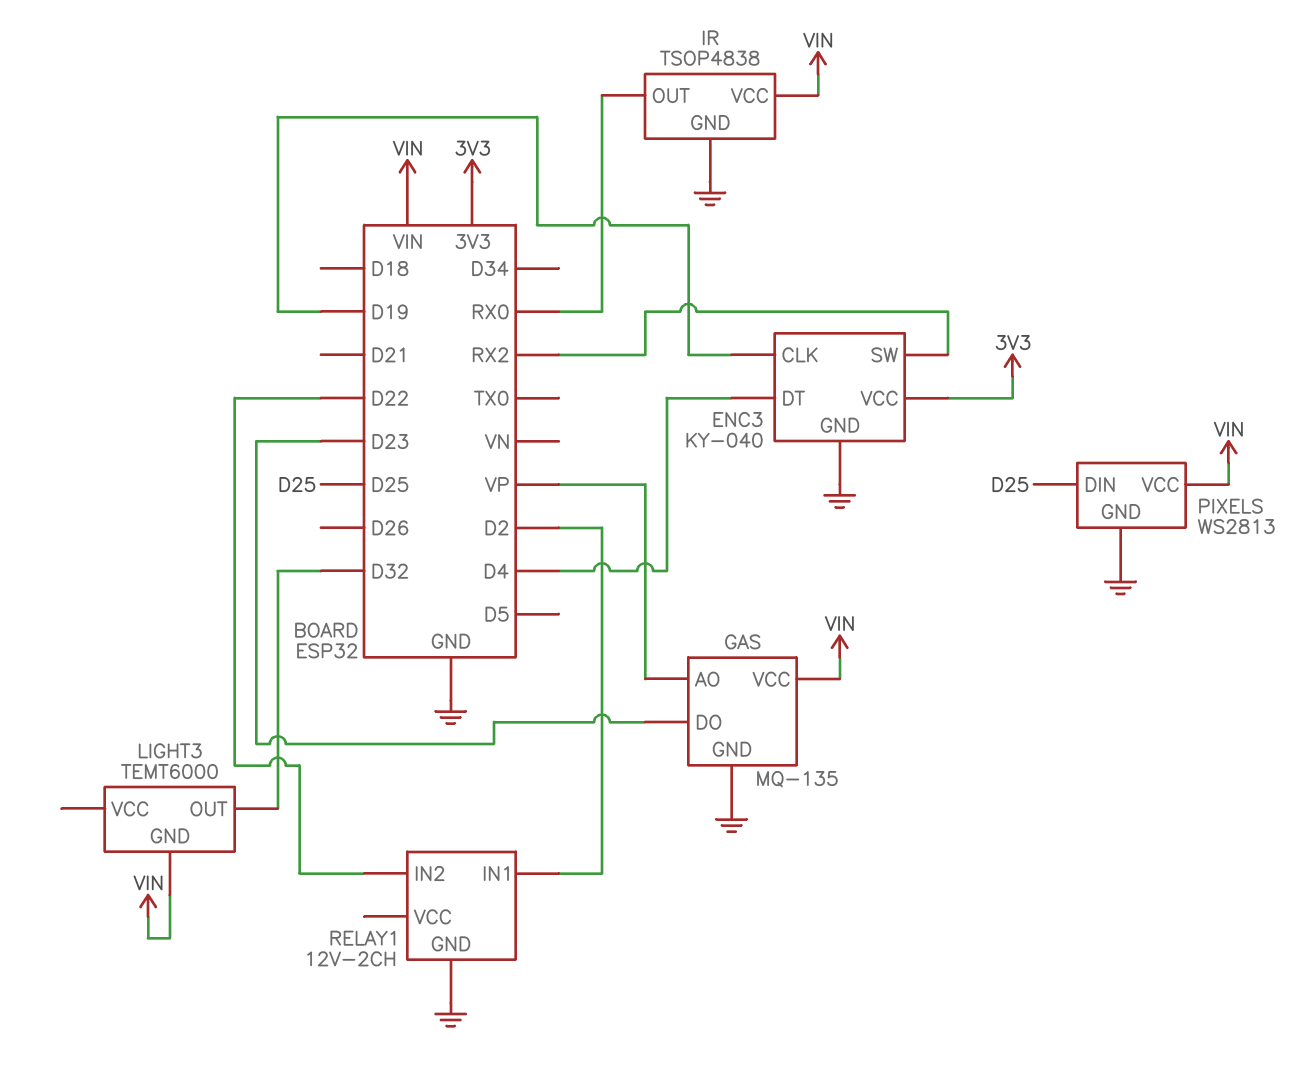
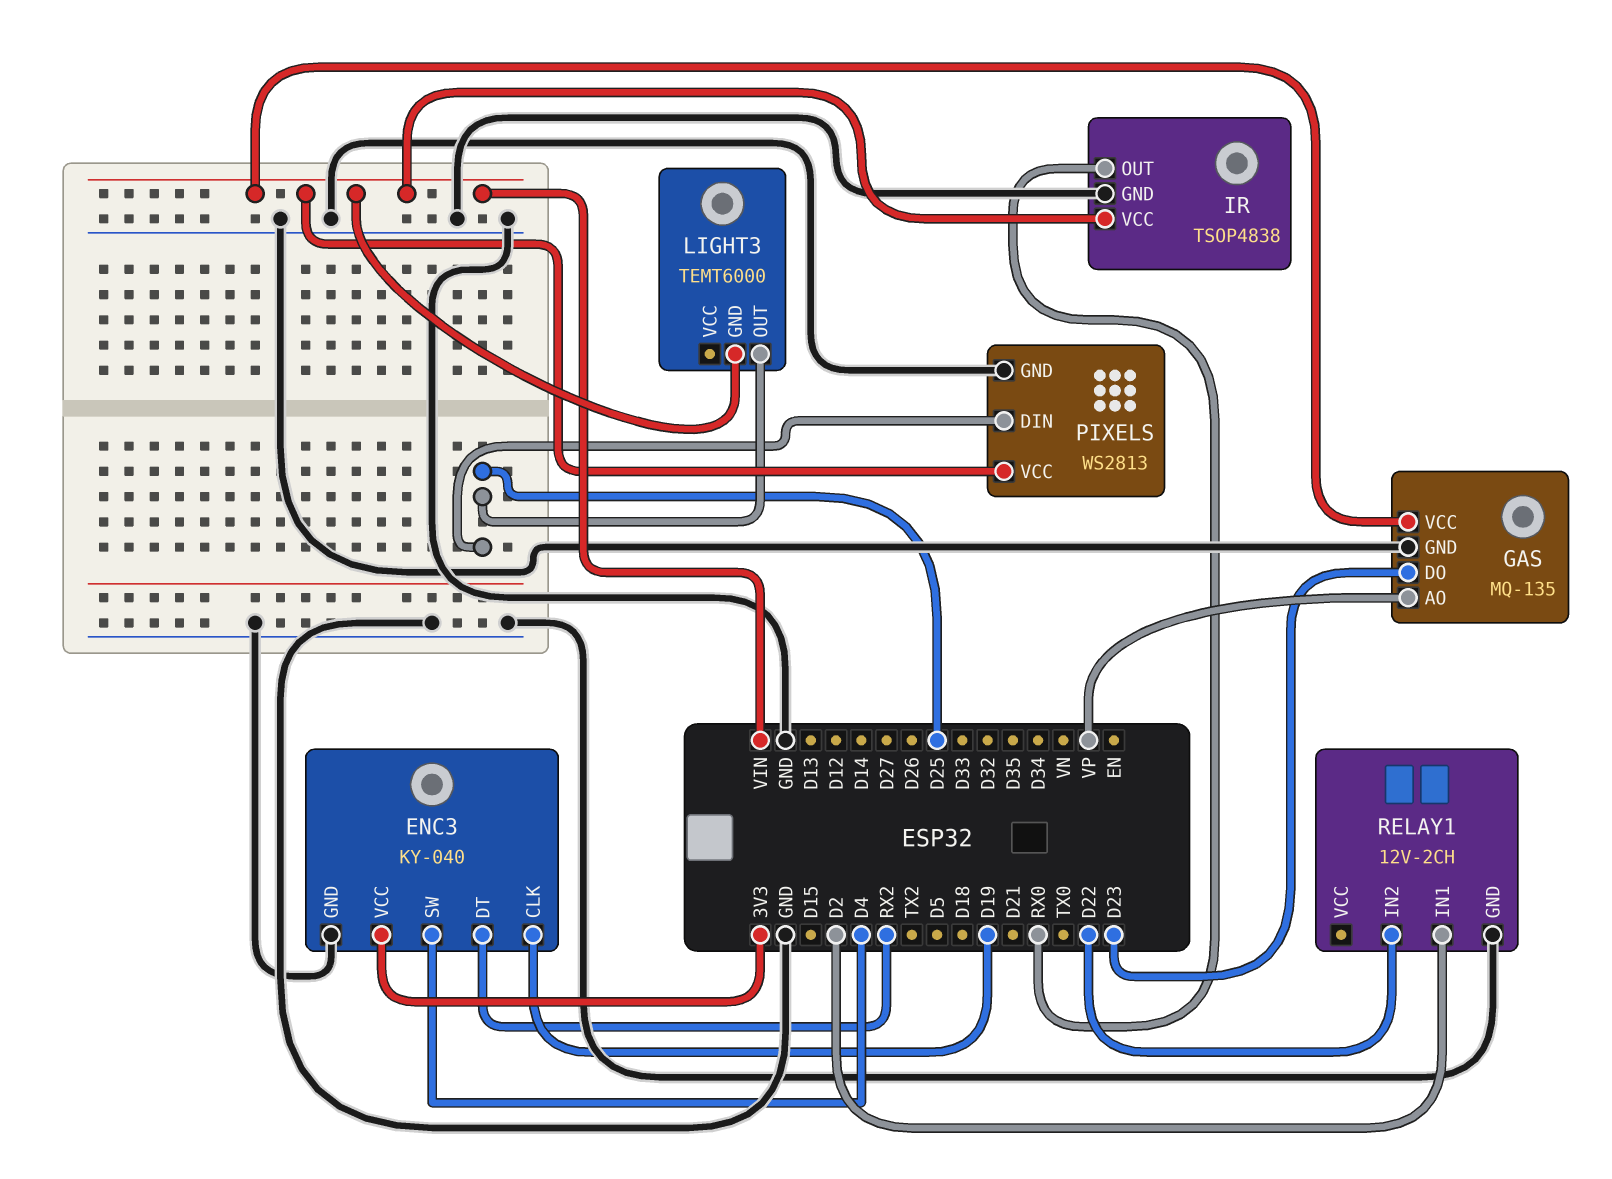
ENC3 pin DT: D4 -> RX2
ENC3 pin SW: RX2 -> D4
LIGHT3 pin OUT: D32 -> D25

